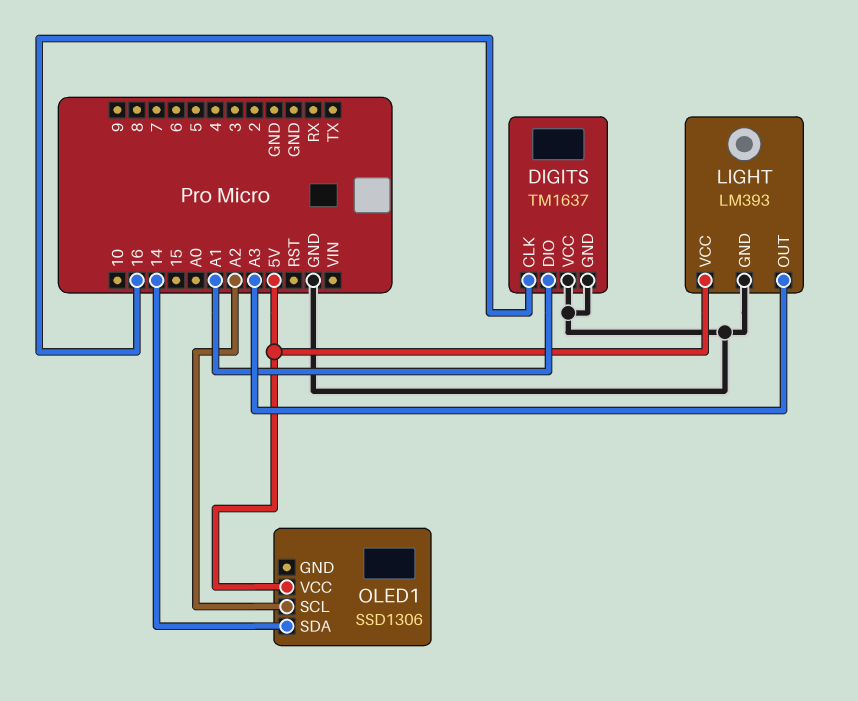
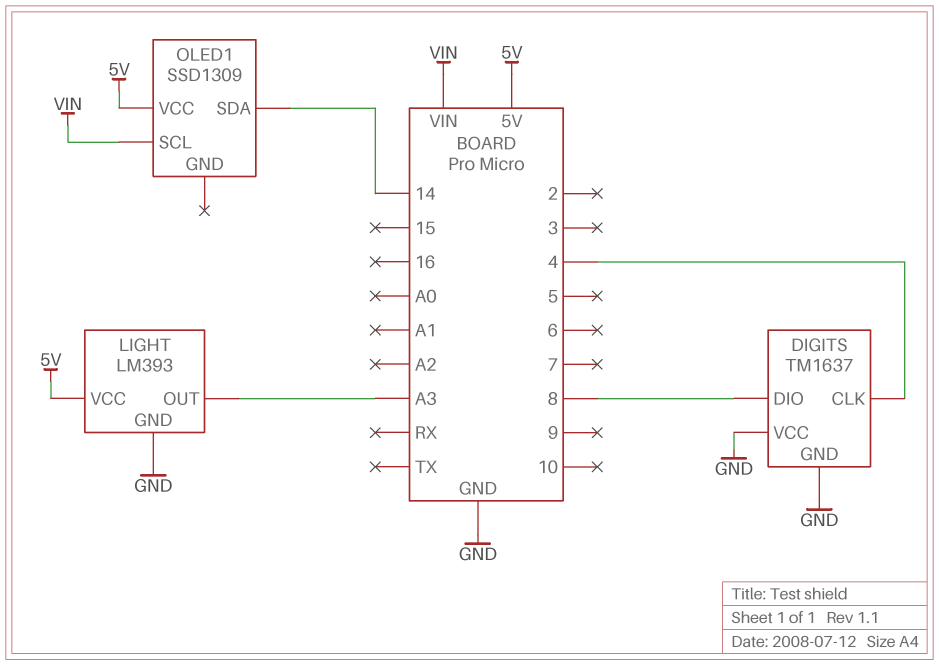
DIGITS pin CLK: 16 -> 4
DIGITS pin DIO: A1 -> 8
OLED1: SSD1306 -> SSD1309
OLED1 pin SCL: A2 -> VIN

